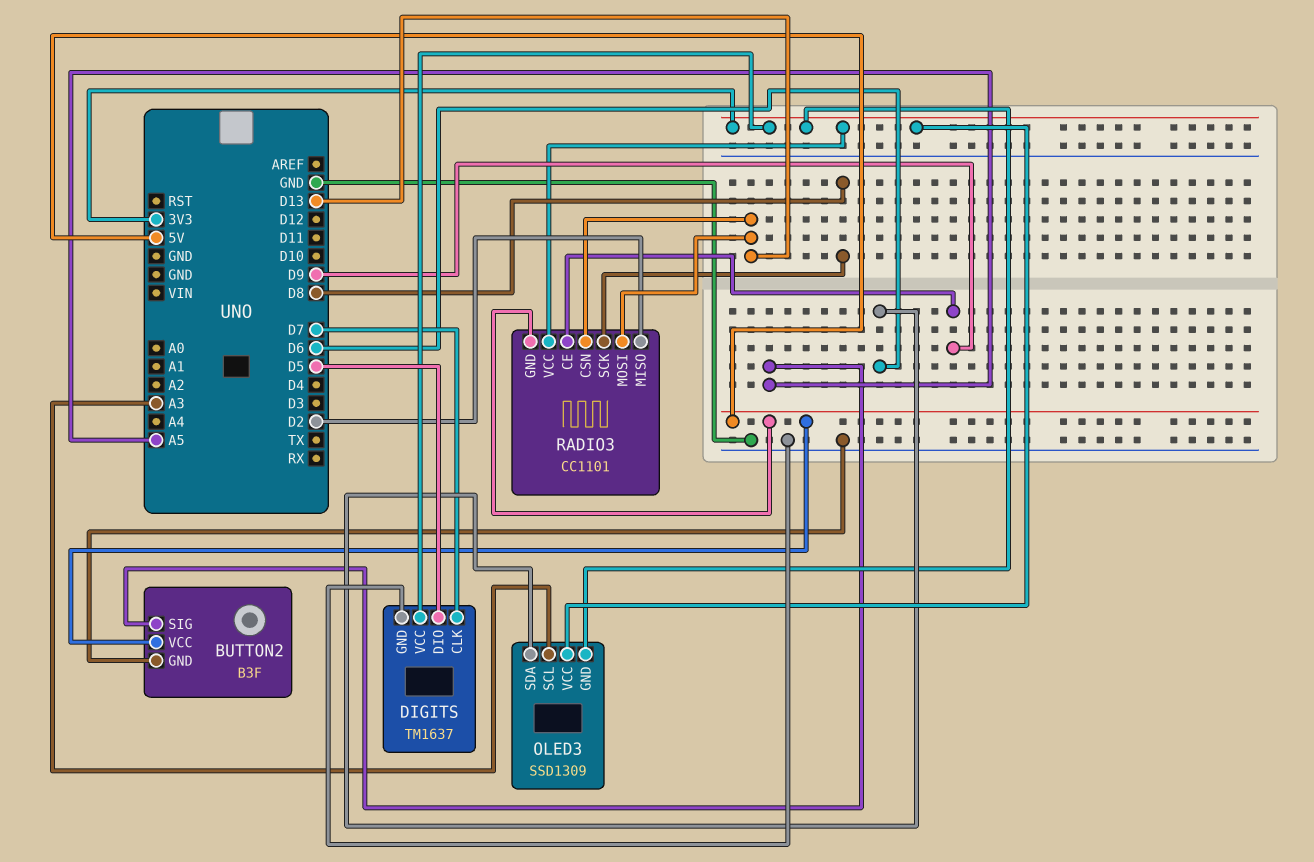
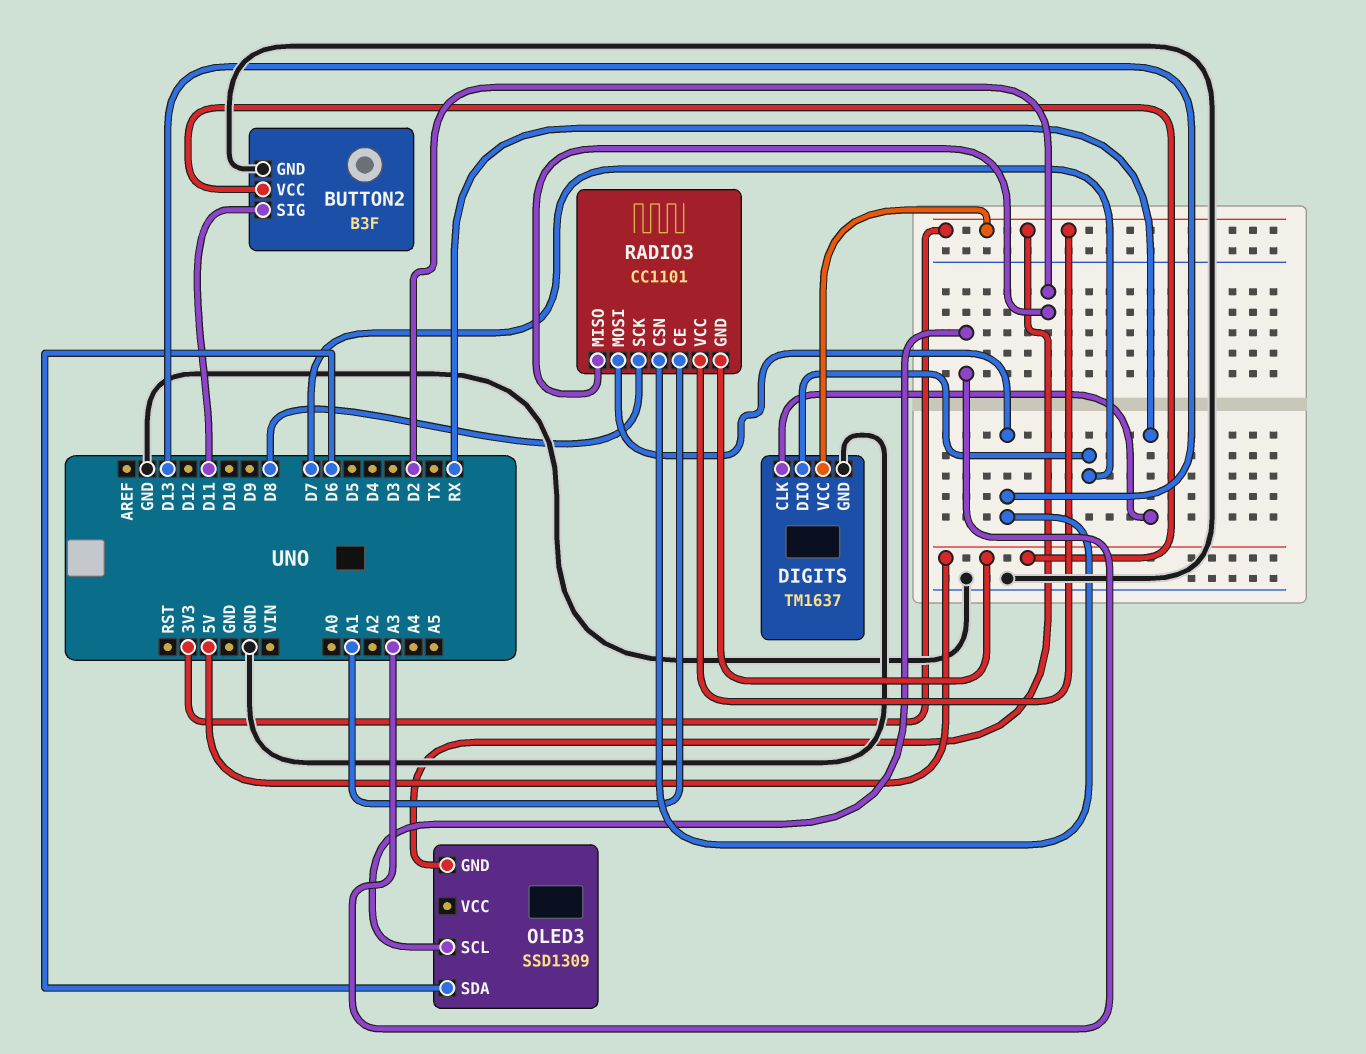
BUTTON2 pin SIG: A5 -> D11
DIGITS pin CLK: D7 -> RX
DIGITS pin DIO: D5 -> D7
OLED3 pin VCC: 3V3 -> none
RADIO3 pin CE: D9 -> A1

